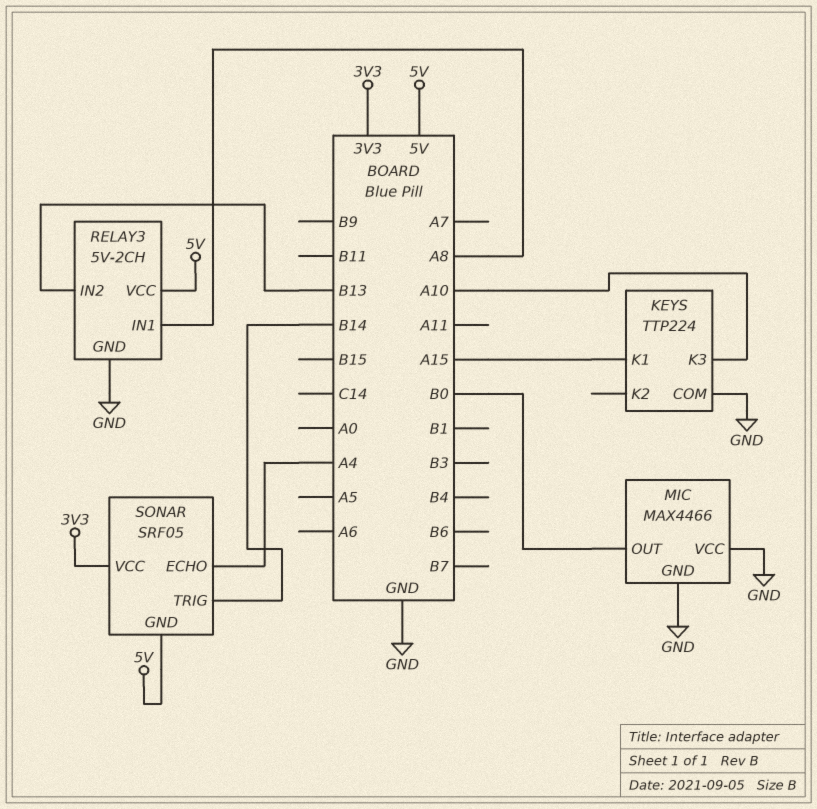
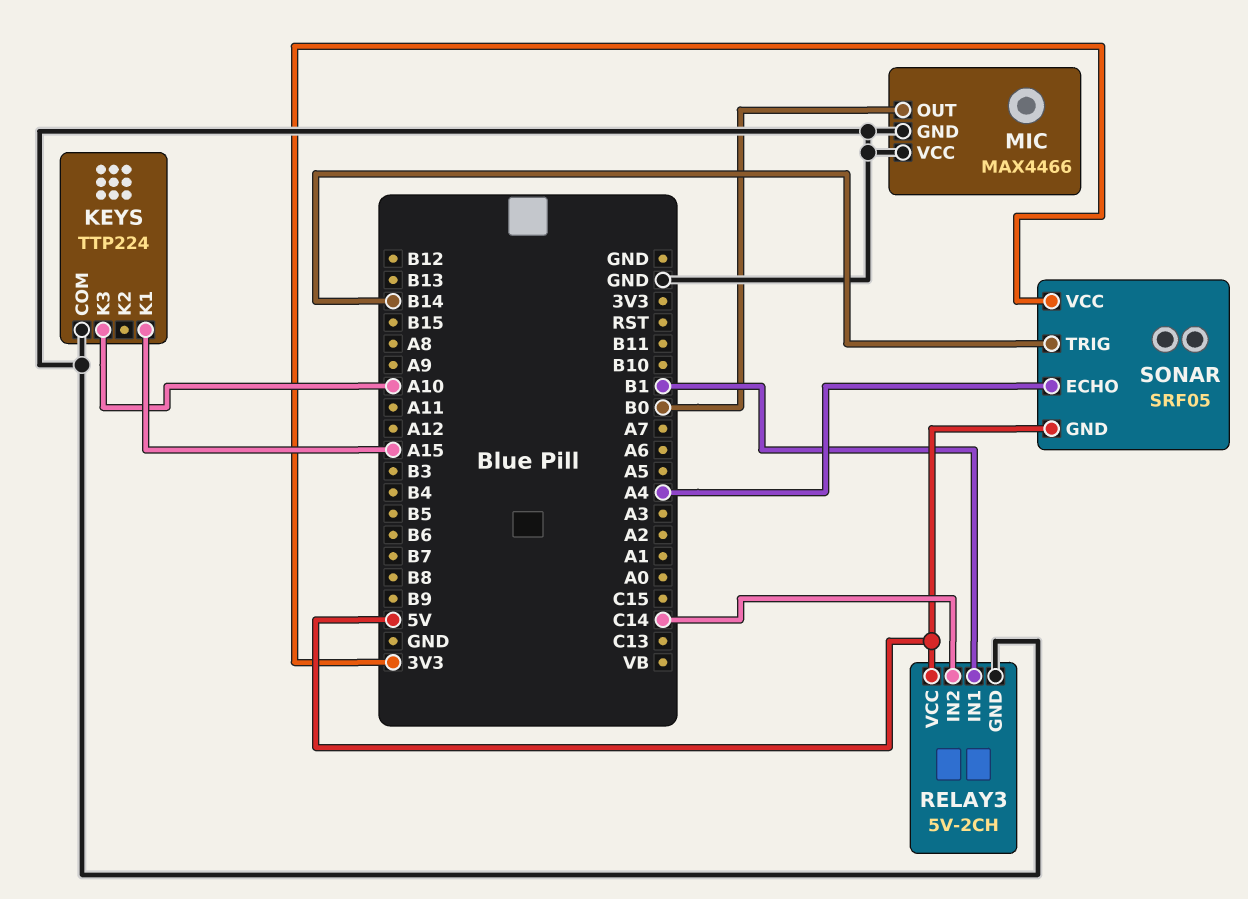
RELAY3 pin IN1: A8 -> B1
RELAY3 pin IN2: B13 -> C14

